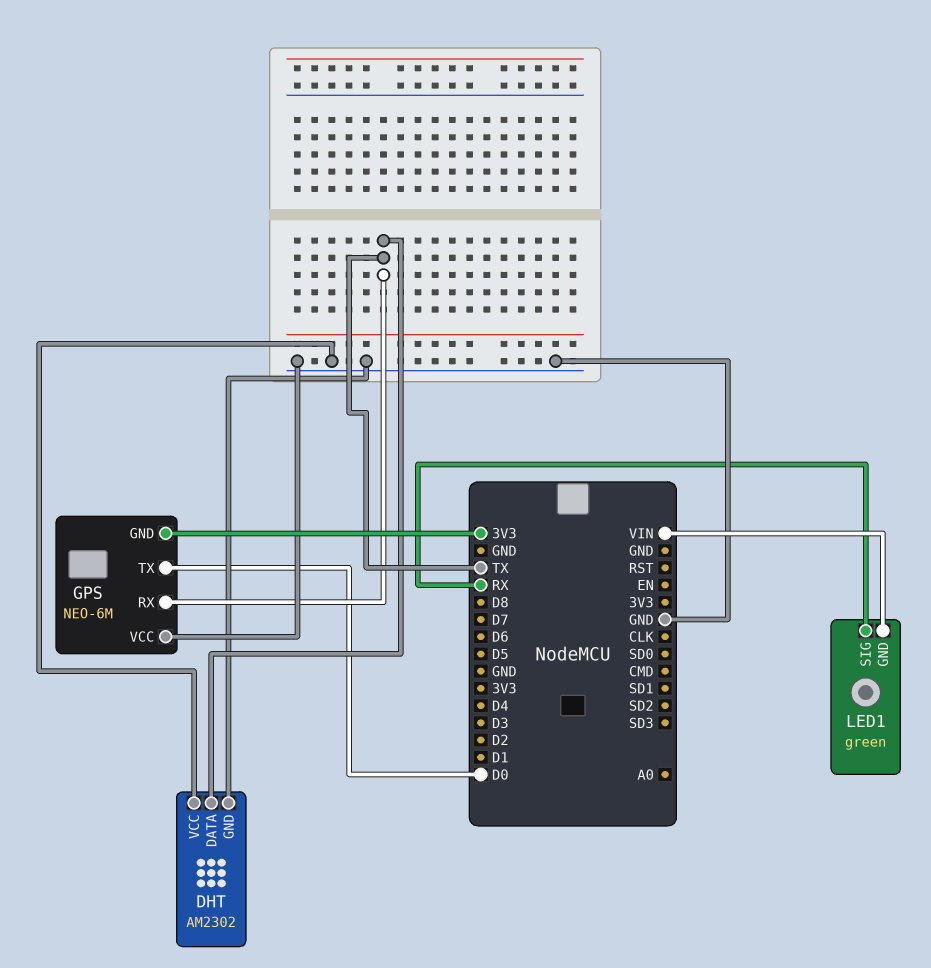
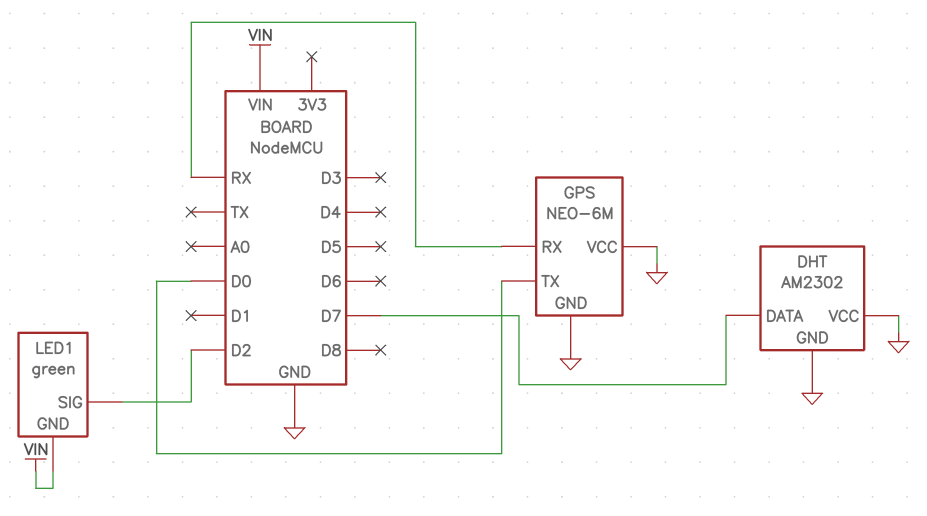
DHT pin DATA: TX -> D7
GPS pin GND: 3V3 -> GND
GPS pin RX: TX -> RX
LED1 pin SIG: RX -> D2

